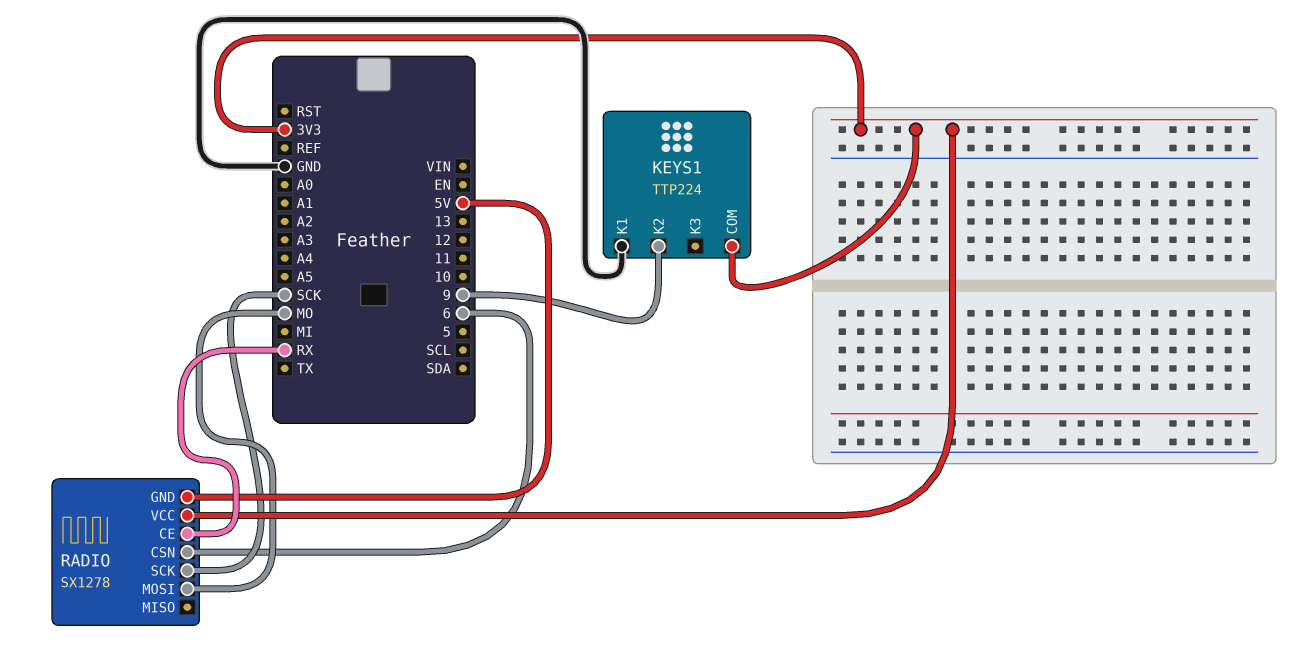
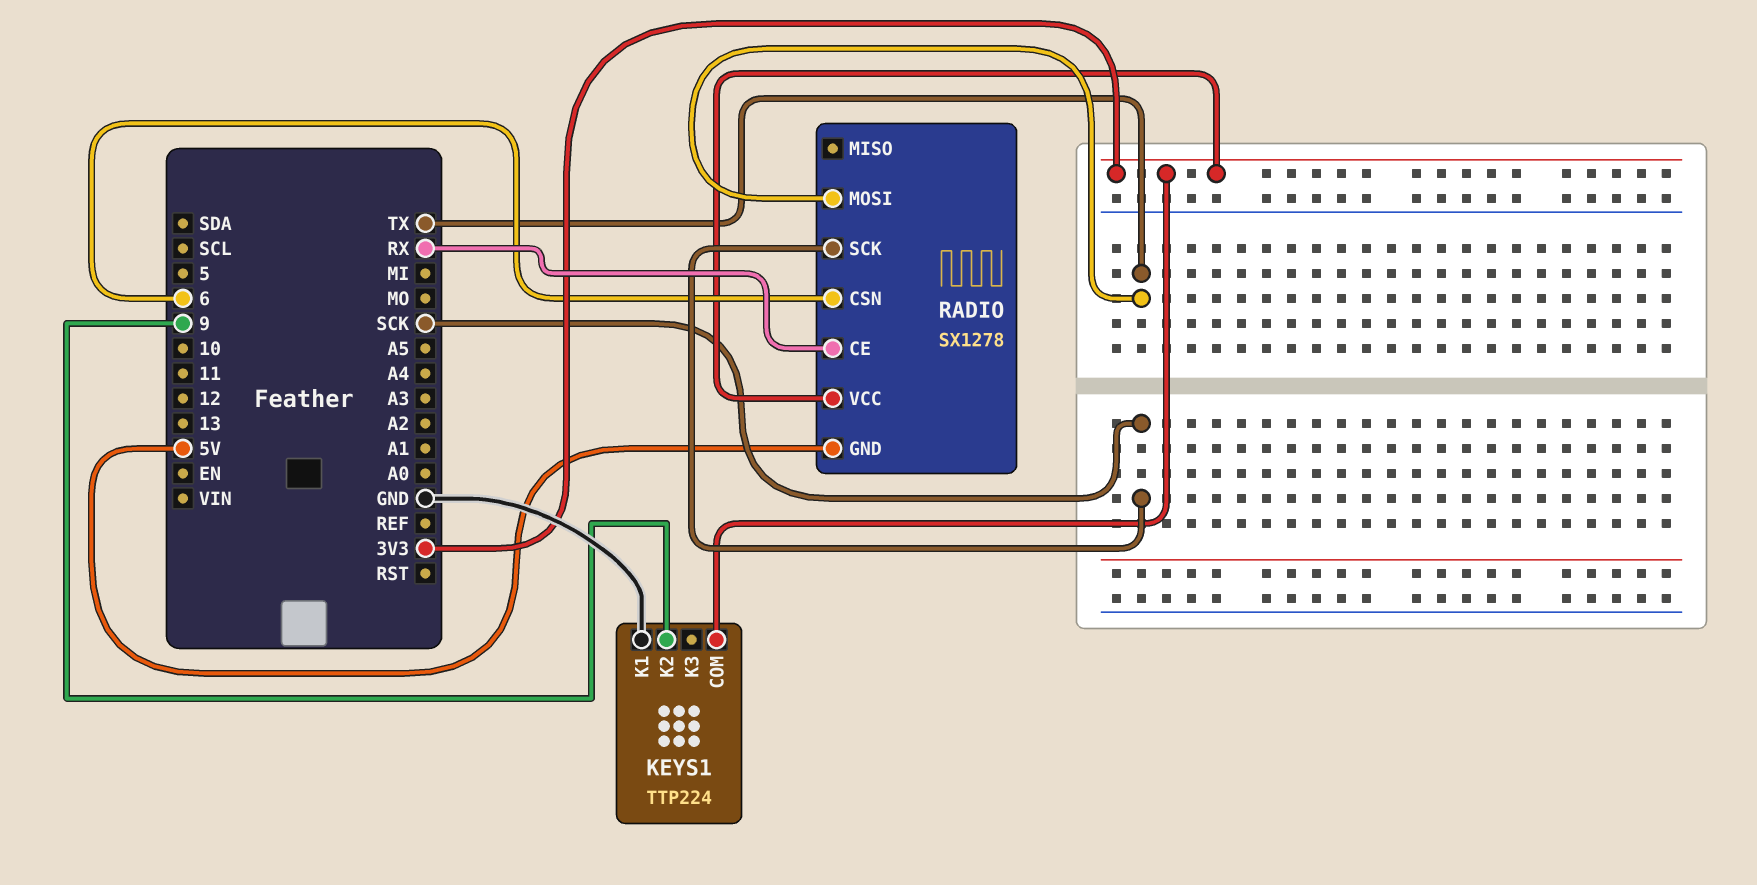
RADIO pin MOSI: MO -> TX

